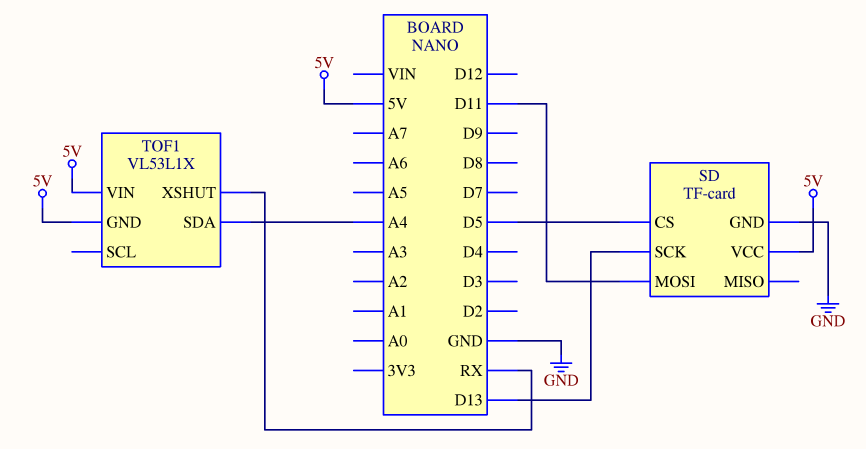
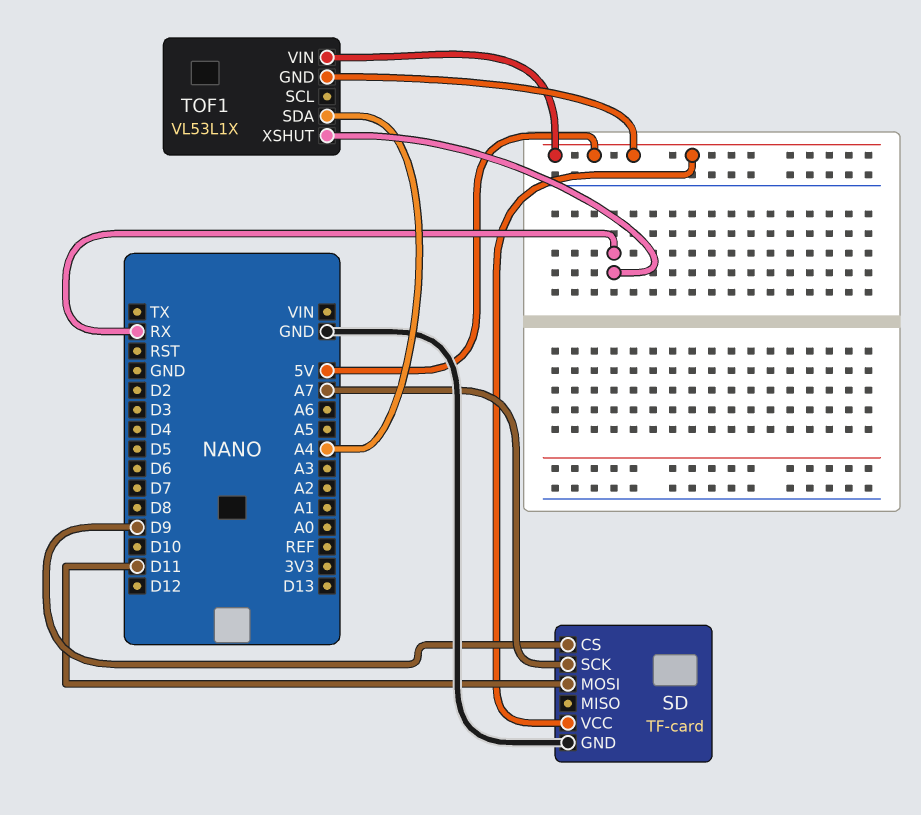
SD pin CS: D5 -> D9
SD pin SCK: D13 -> A7

